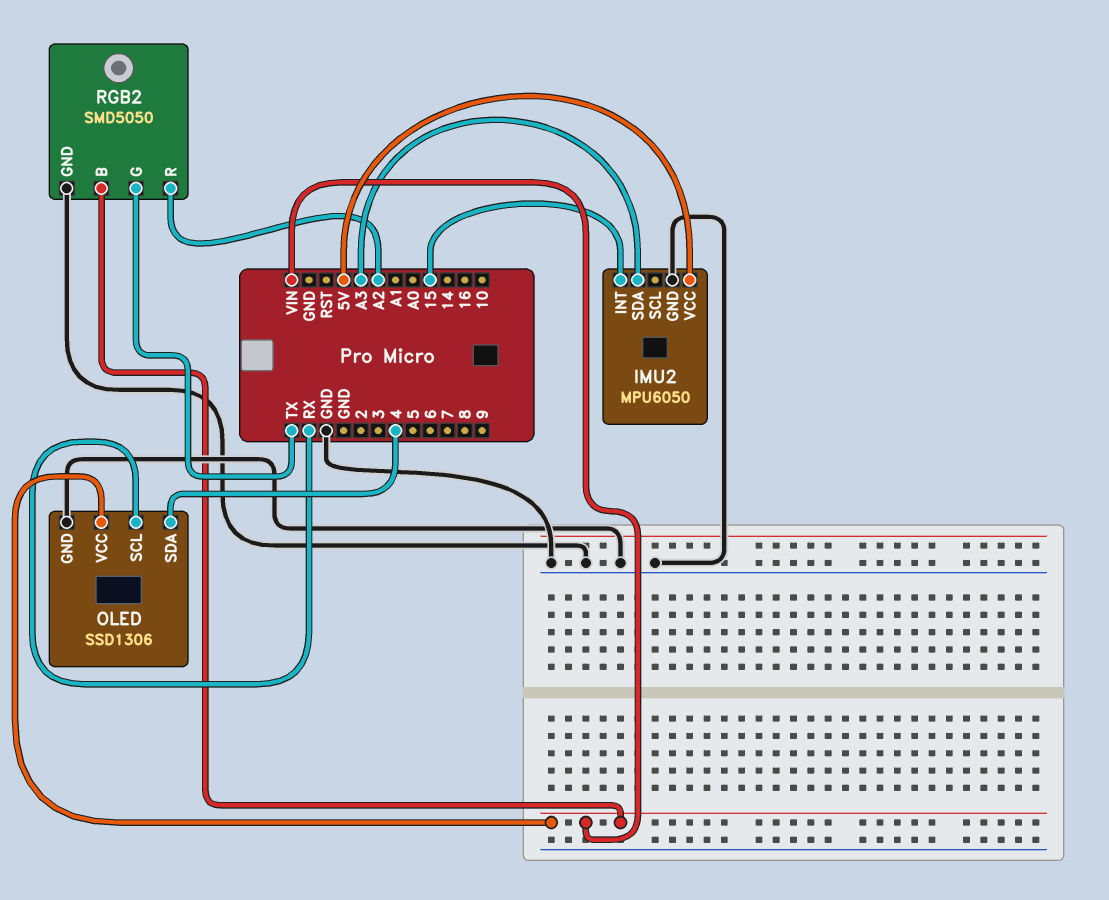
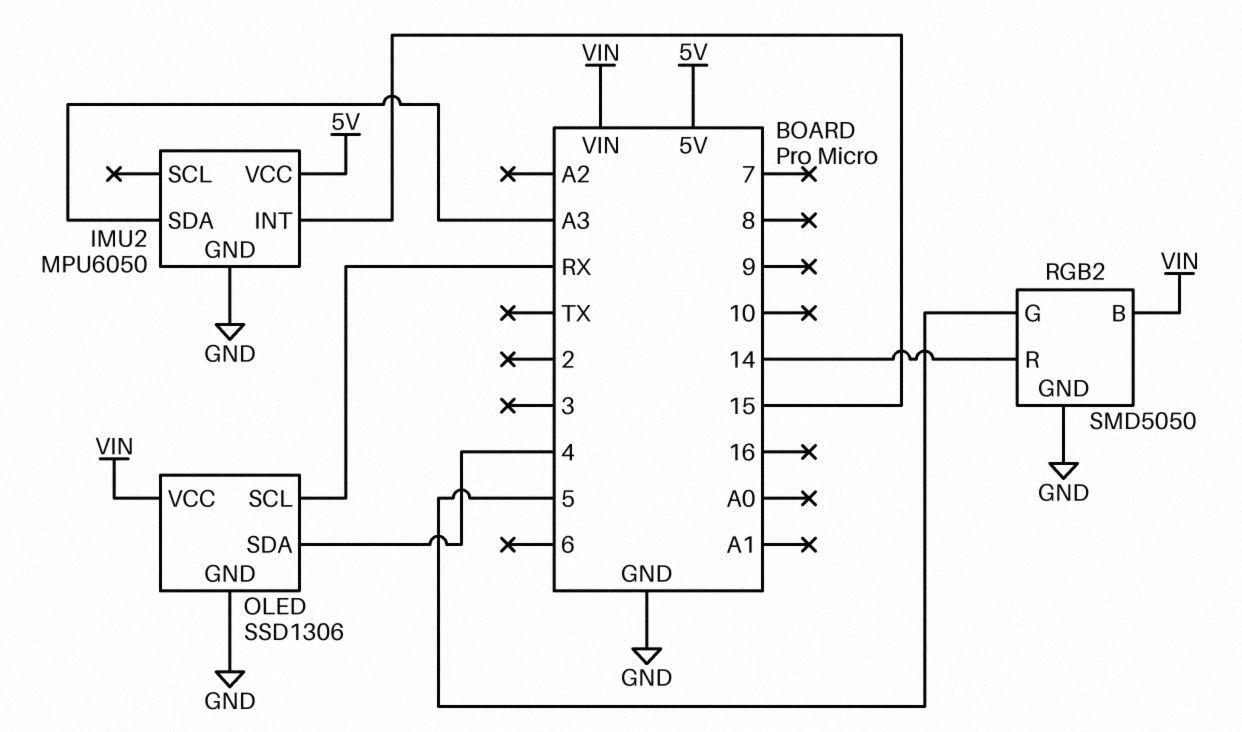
RGB2 pin G: TX -> 5
RGB2 pin R: A2 -> 14

